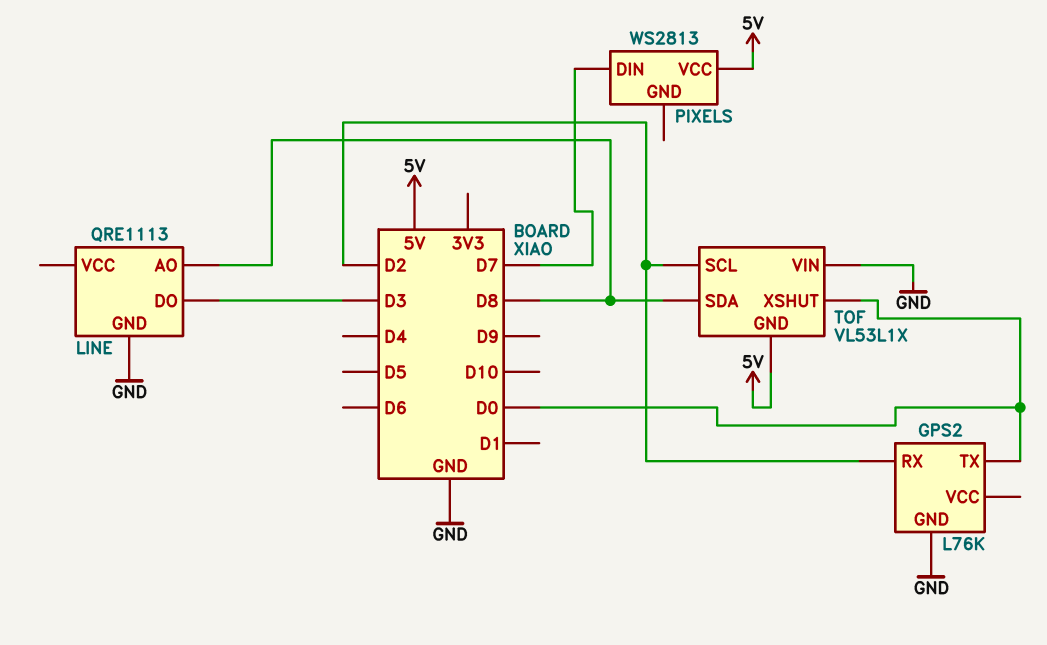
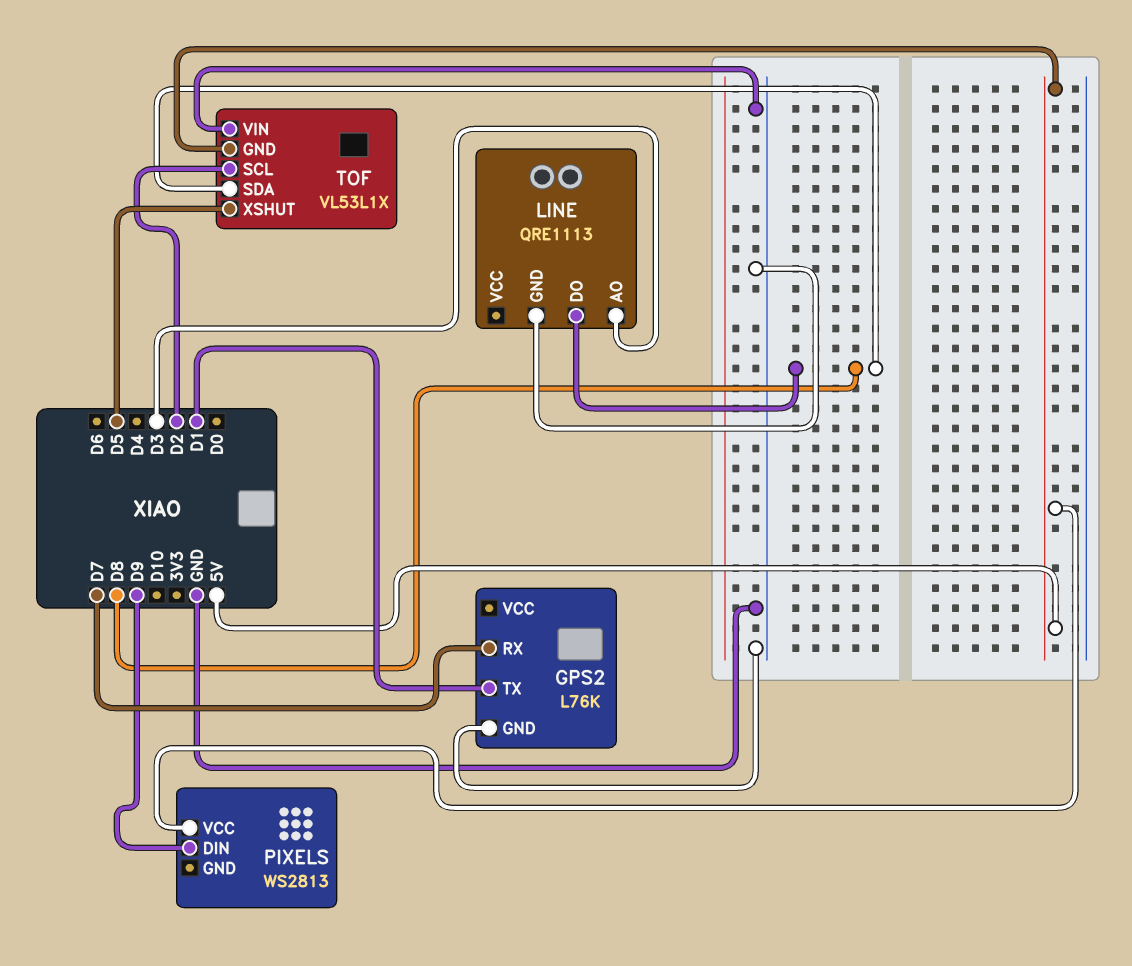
GPS2 pin RX: D2 -> D7
GPS2 pin TX: D0 -> D1
LINE pin AO: D8 -> D3
LINE pin DO: D3 -> D8
PIXELS pin DIN: D7 -> D9
TOF pin XSHUT: D0 -> D5

